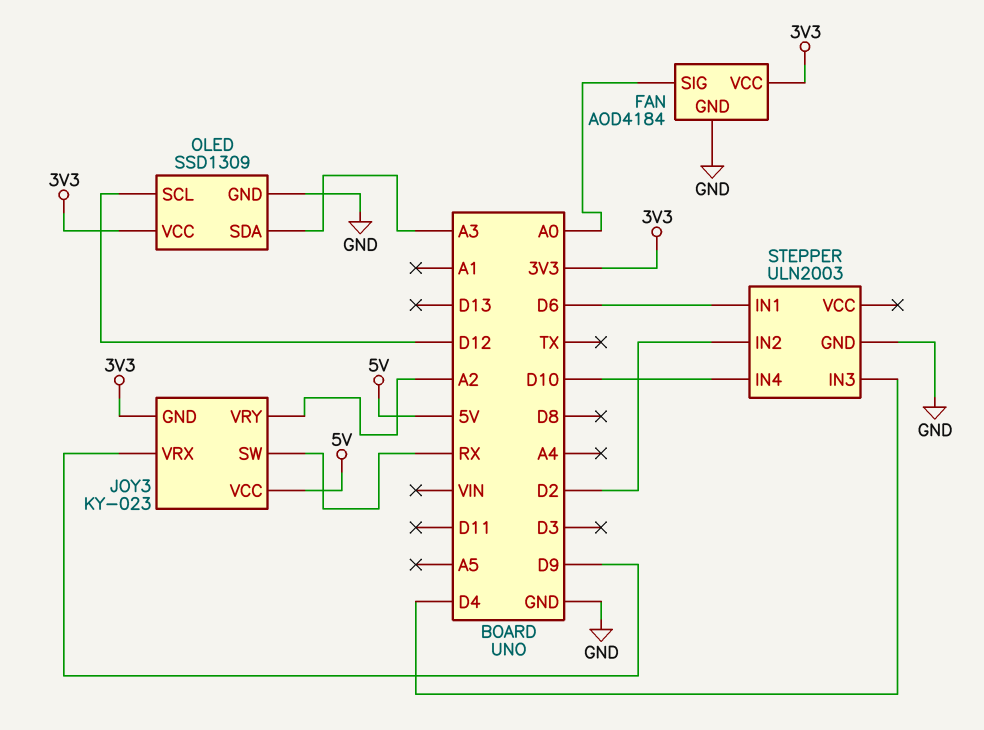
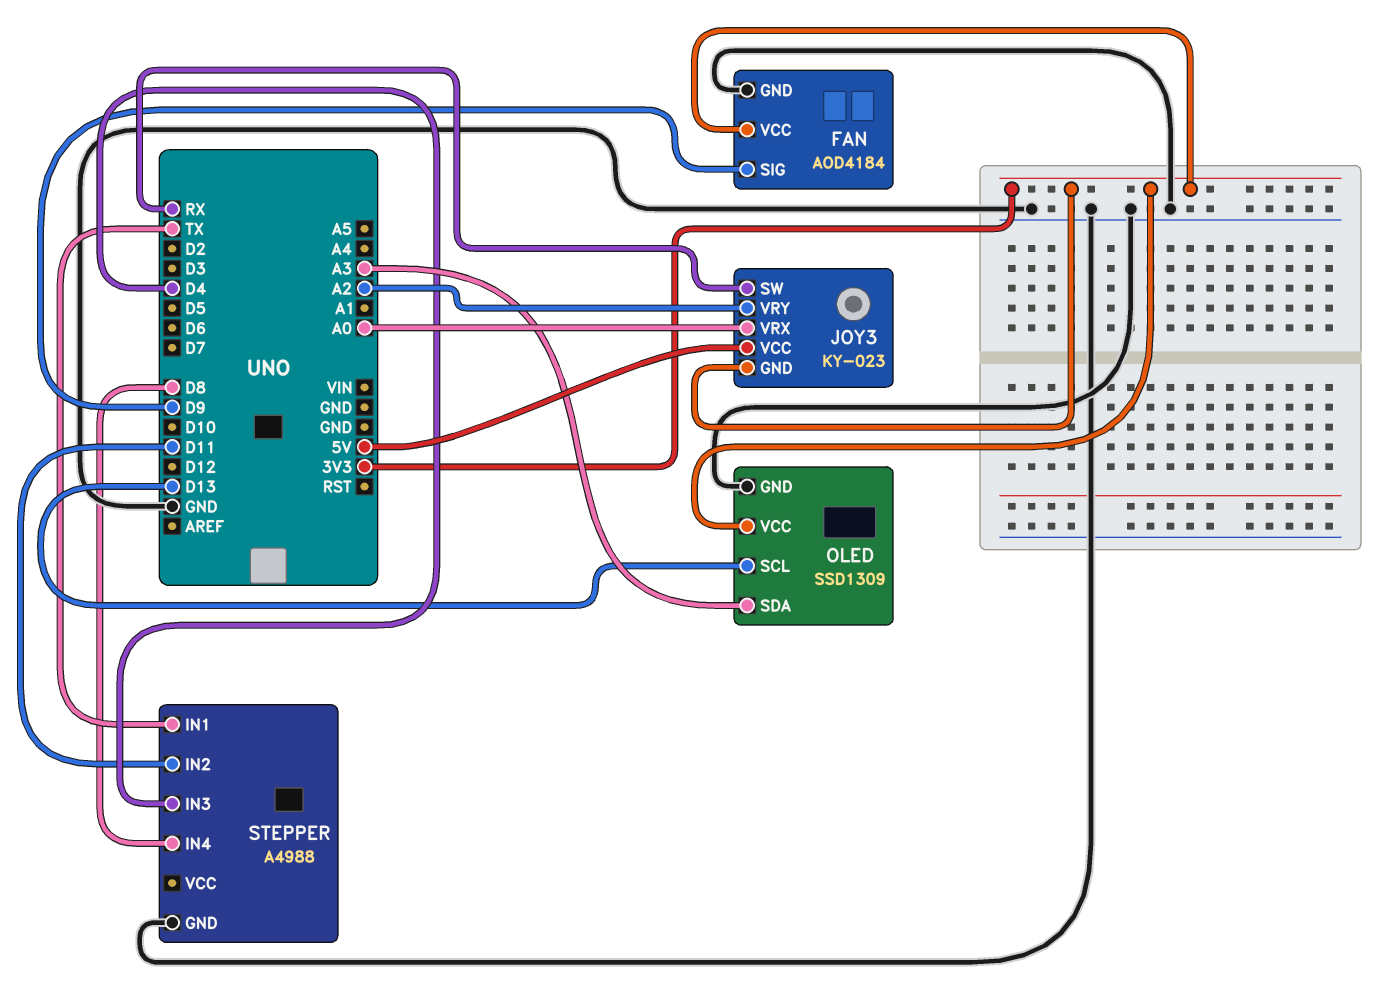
FAN pin SIG: A0 -> D9
JOY3 pin VRX: D9 -> A0
OLED pin SCL: D12 -> D13
STEPPER: ULN2003 -> A4988
STEPPER pin IN1: D6 -> TX
STEPPER pin IN2: D2 -> D11
STEPPER pin IN4: D10 -> D8

